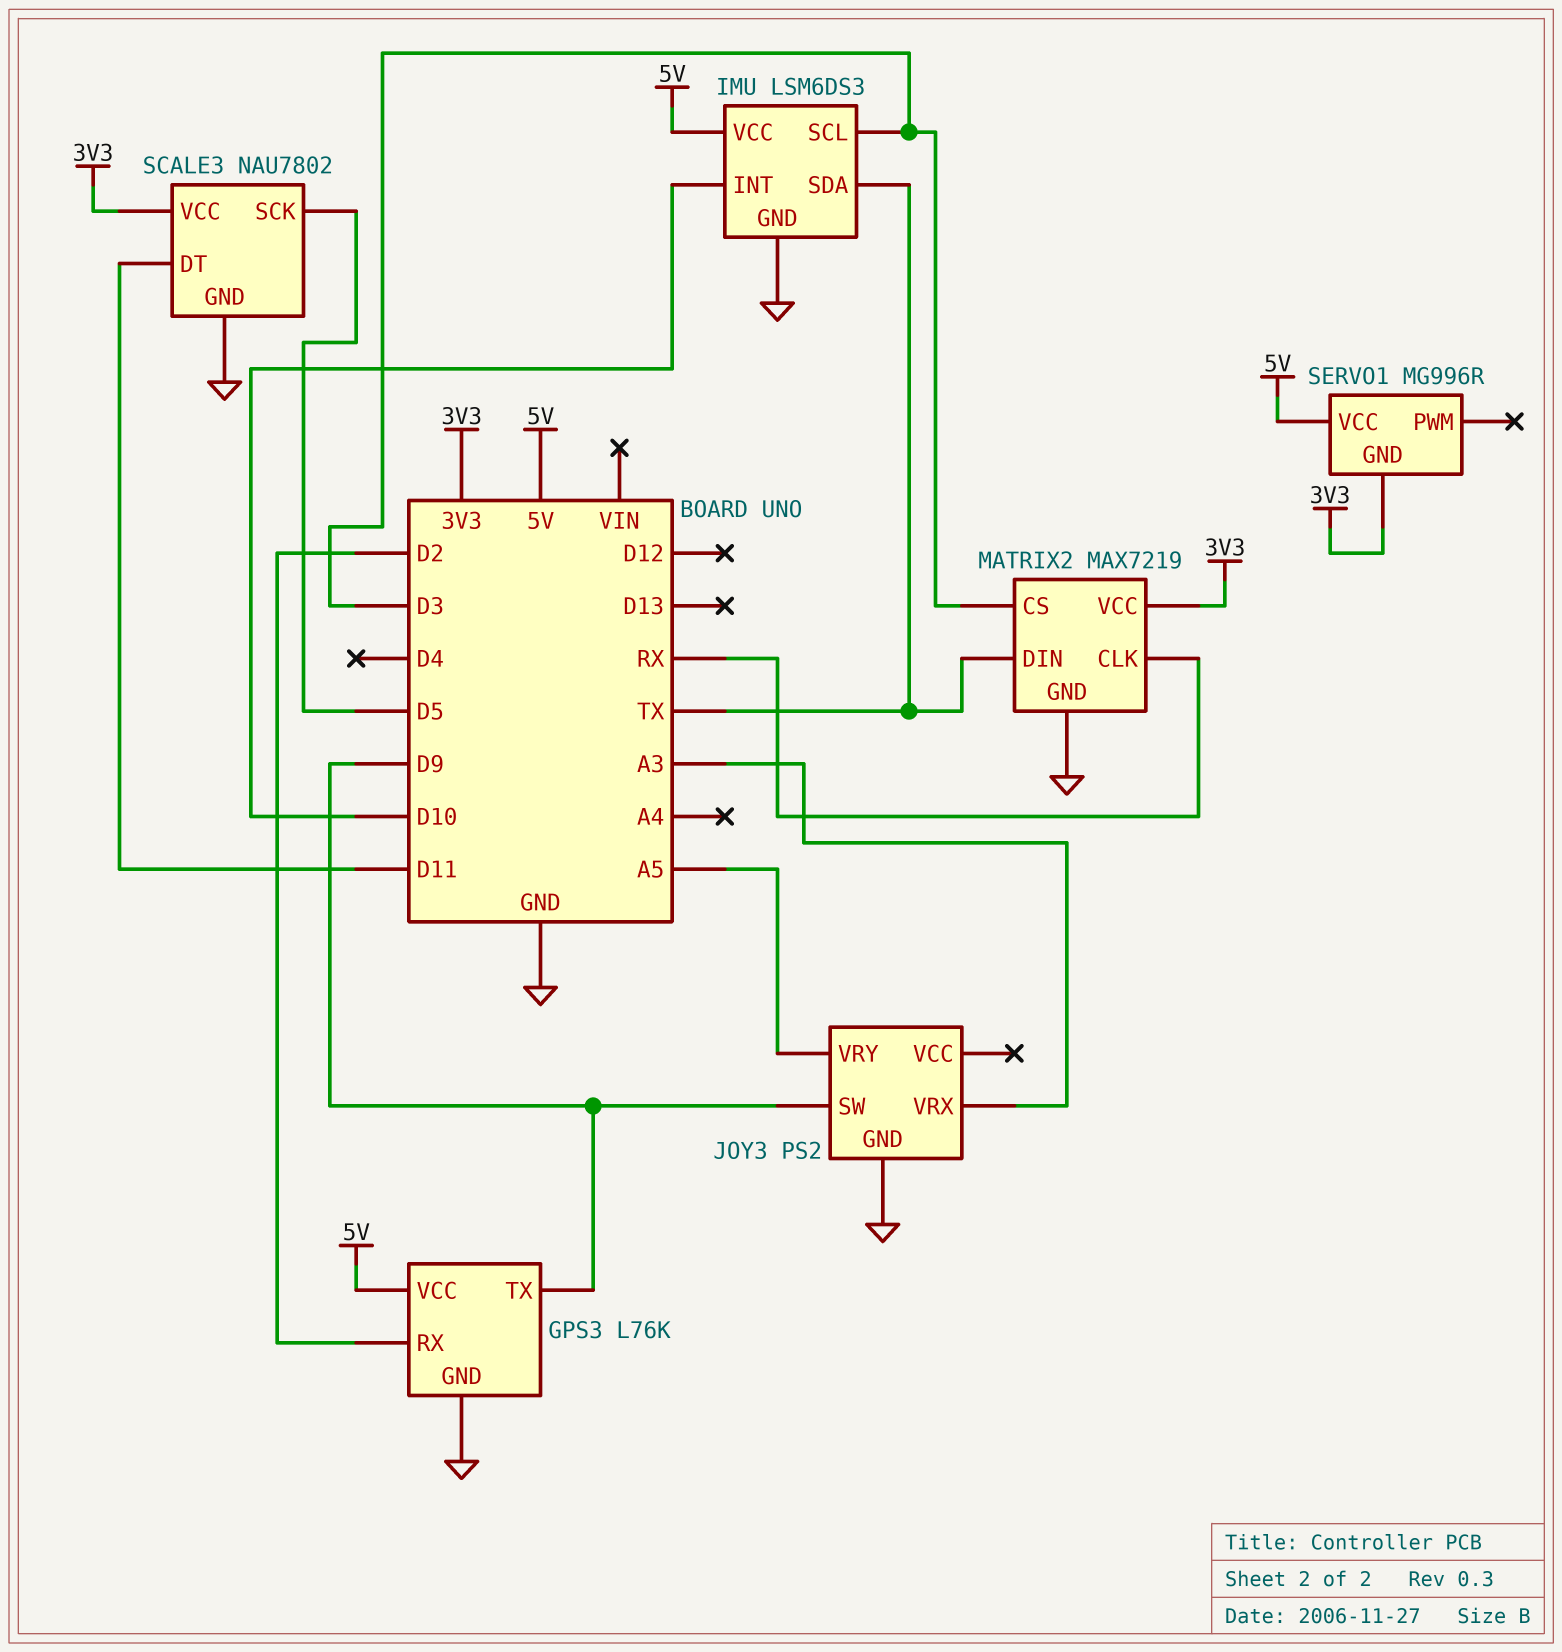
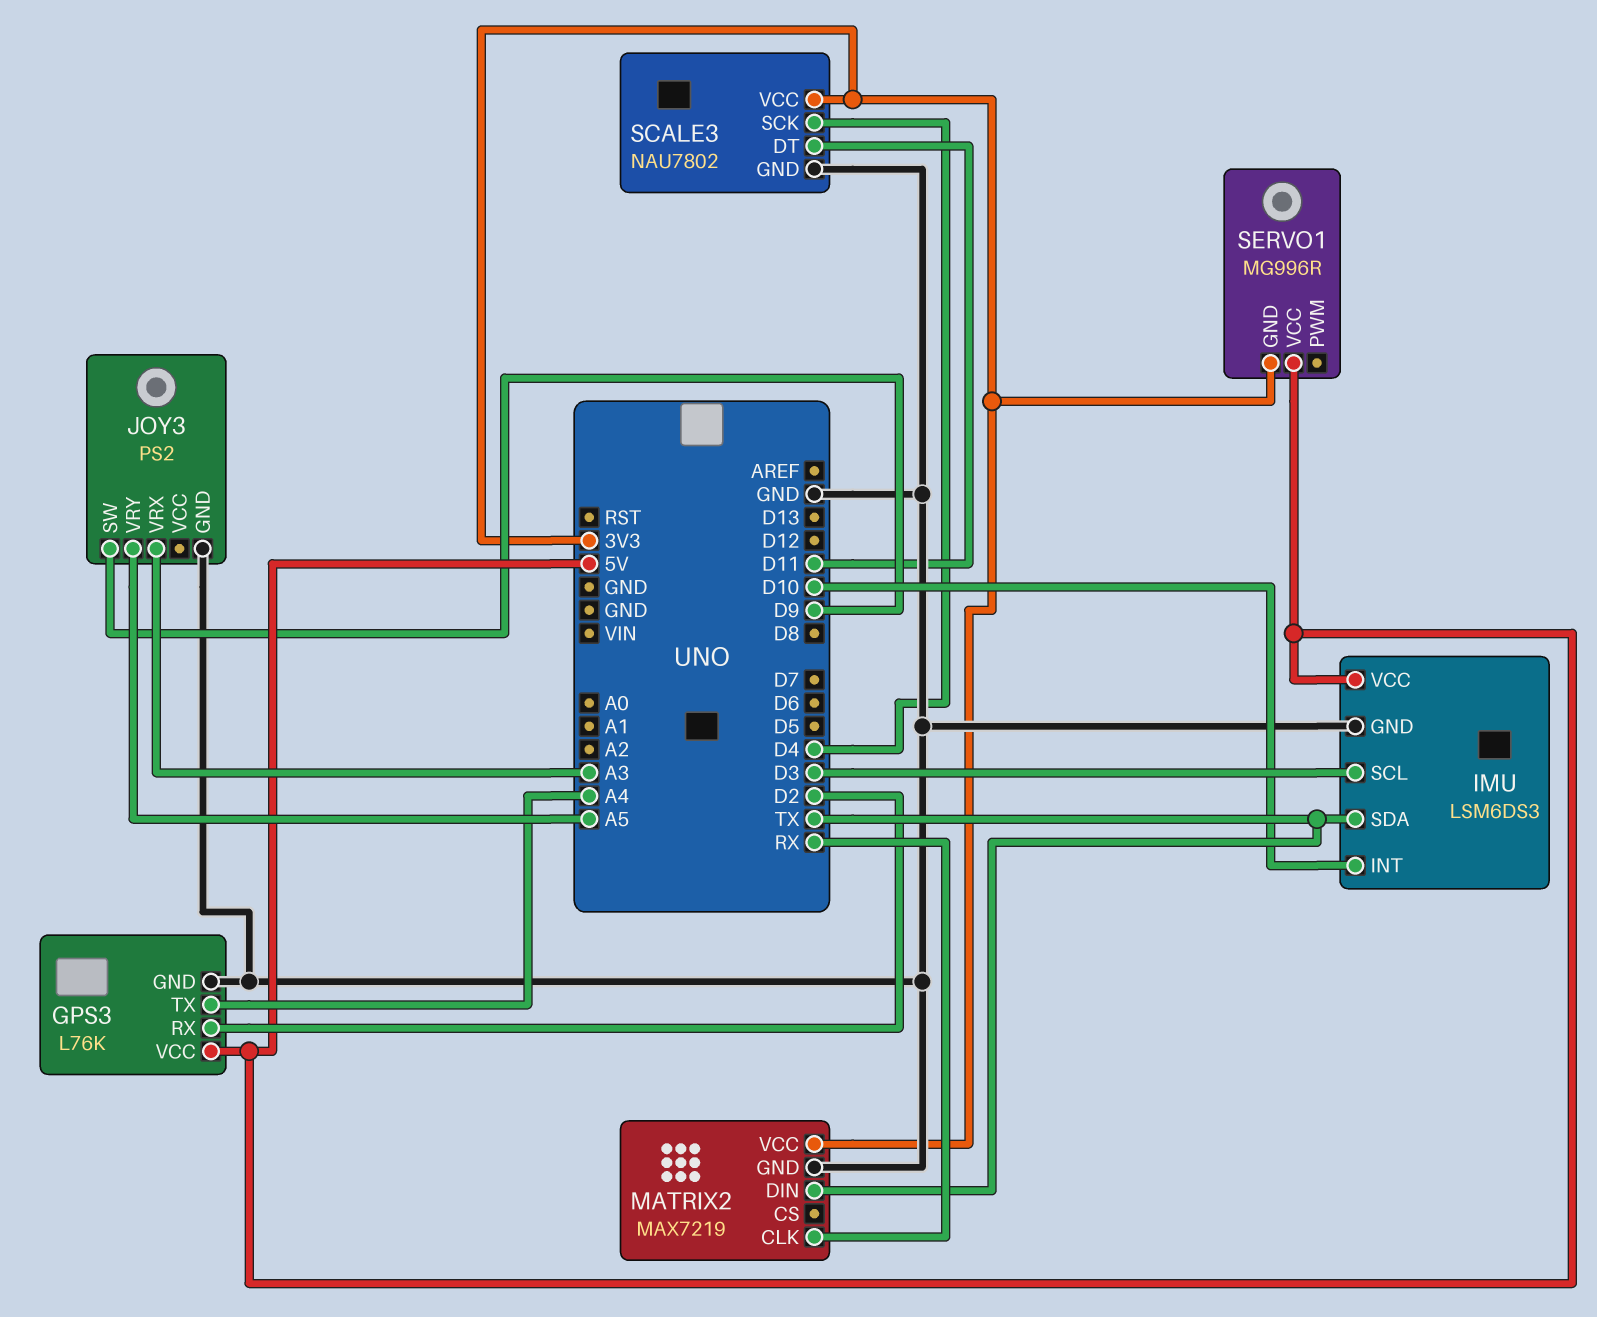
GPS3 pin TX: D9 -> A4
MATRIX2 pin CS: D3 -> none
SCALE3 pin SCK: D5 -> D4

